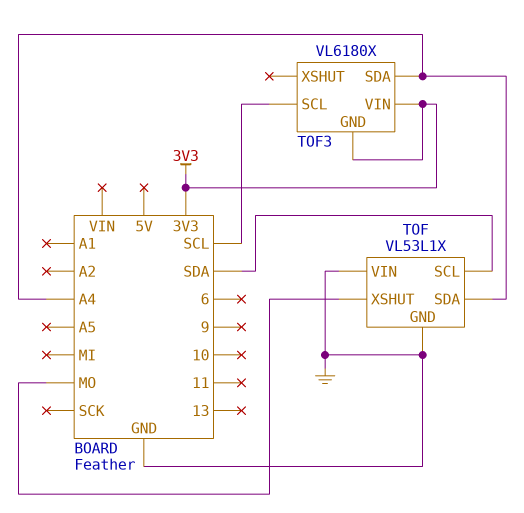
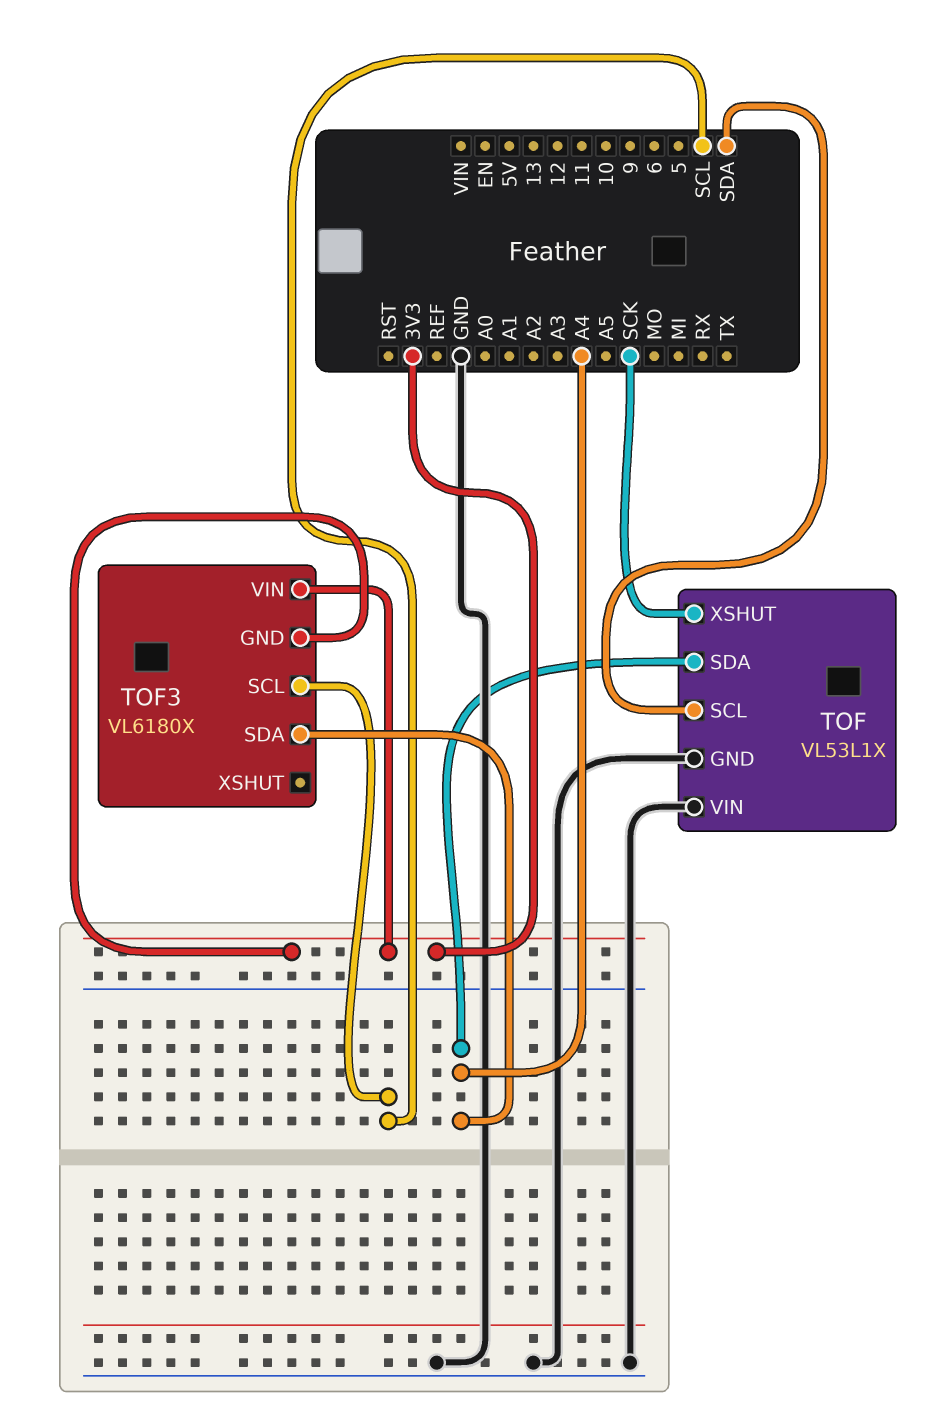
TOF pin XSHUT: MO -> SCK

